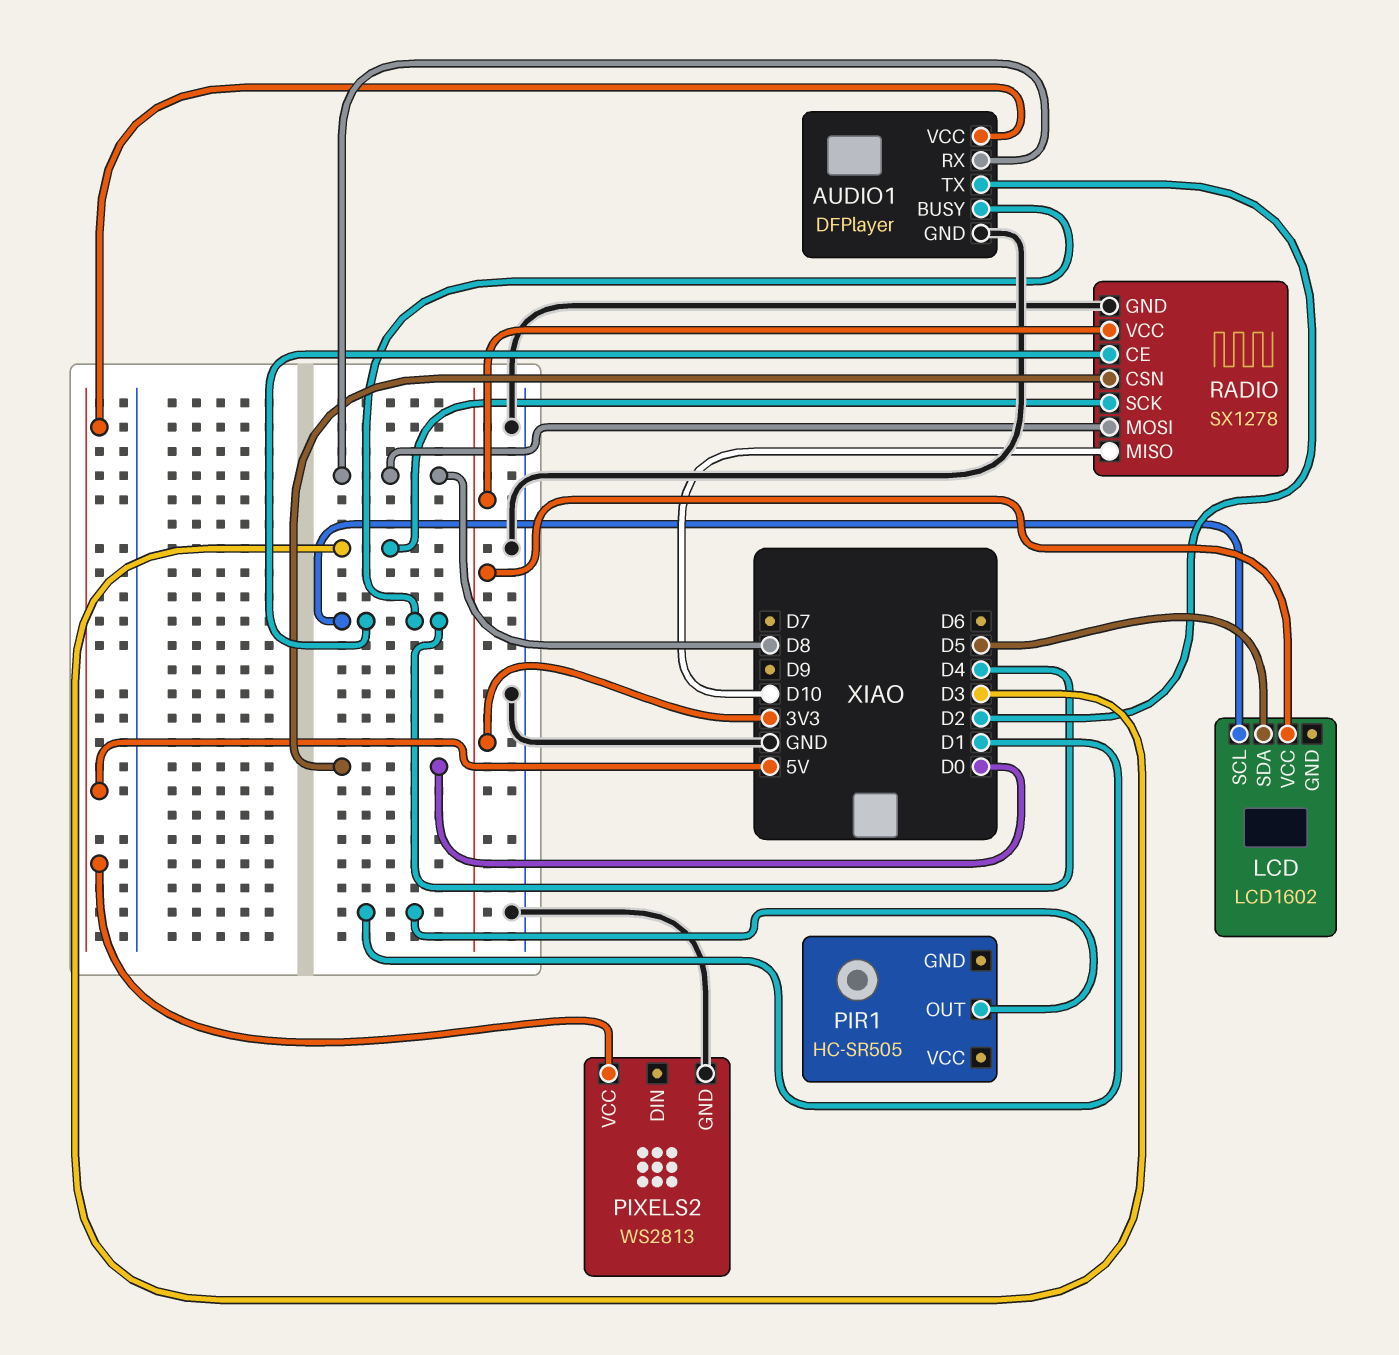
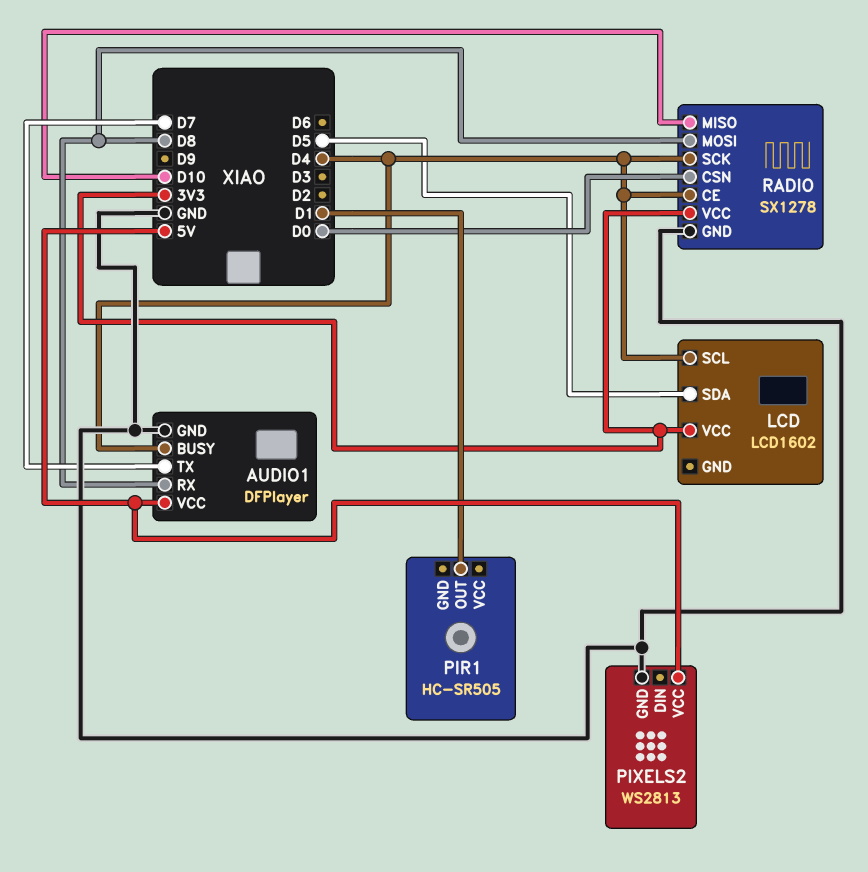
AUDIO1 pin TX: D2 -> D7
RADIO pin SCK: D3 -> D4

